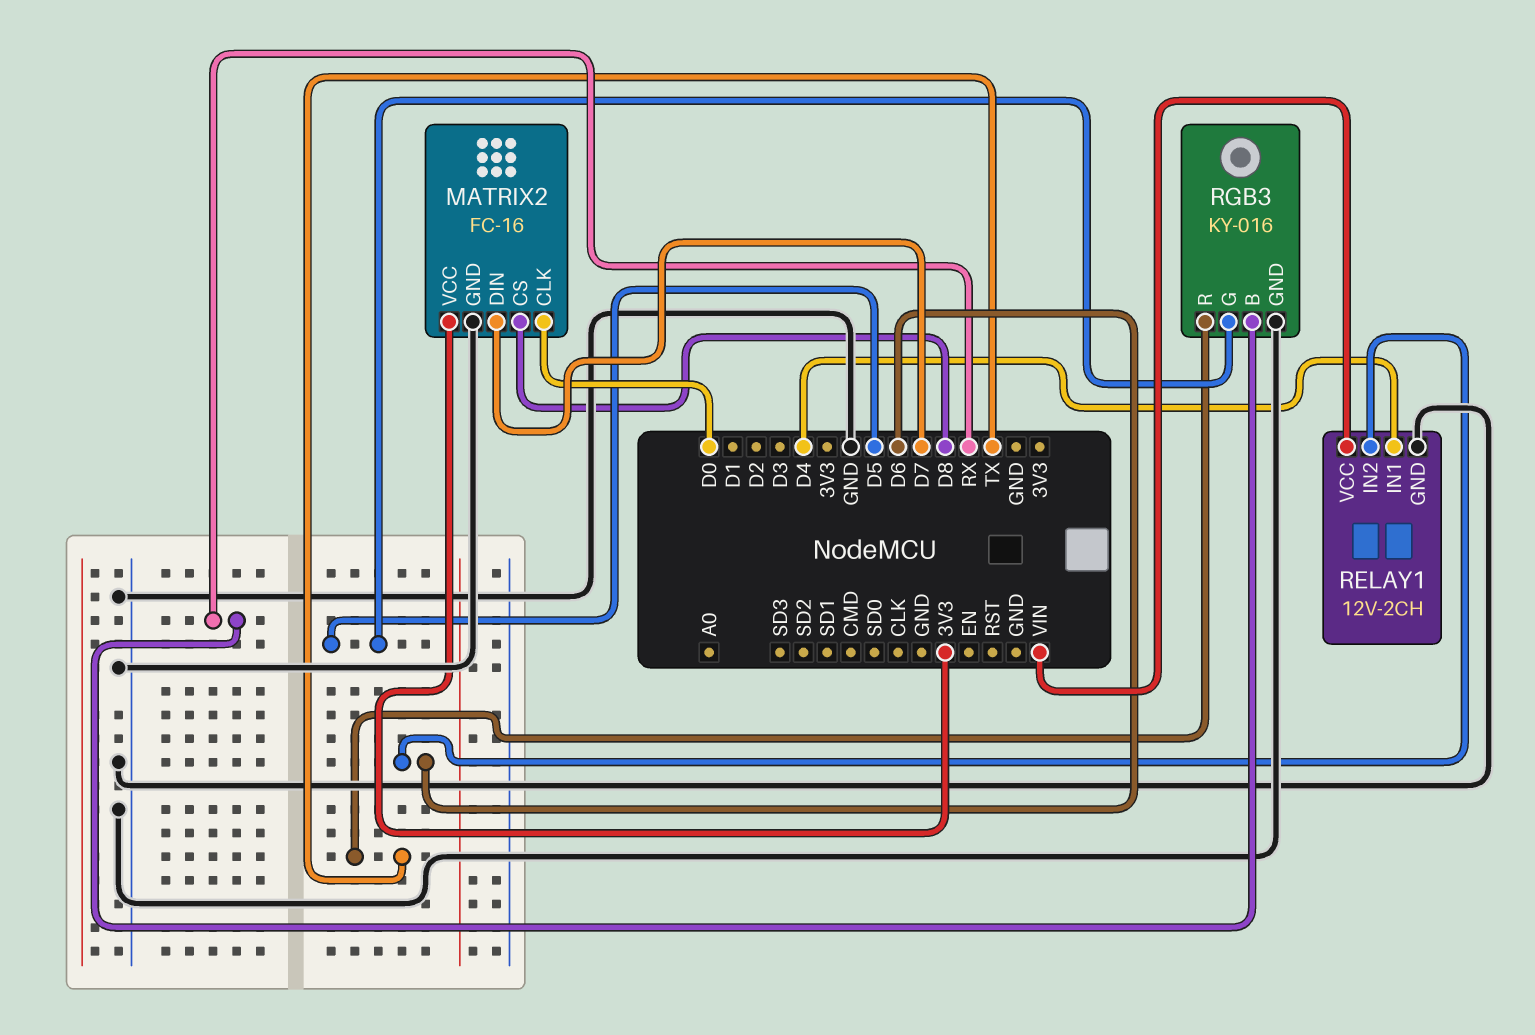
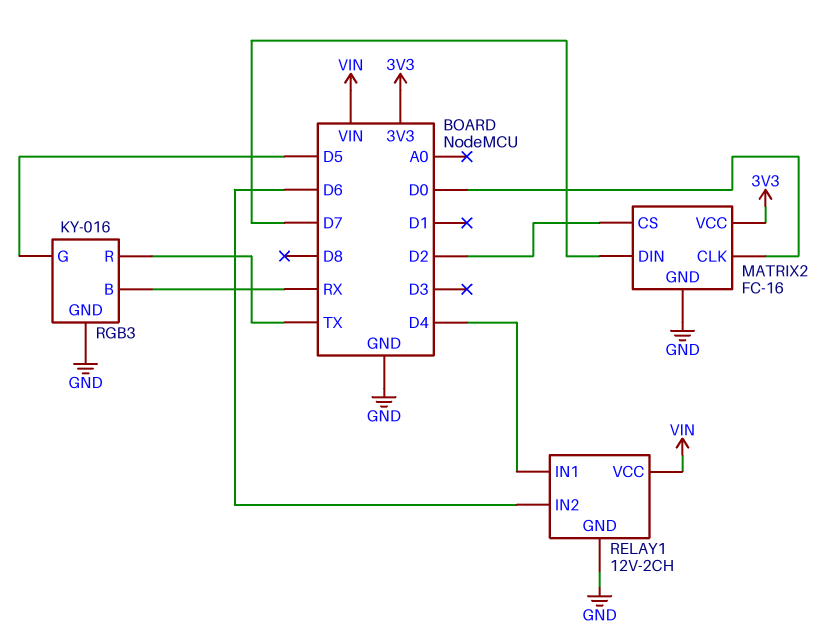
MATRIX2 pin CS: D8 -> D2

